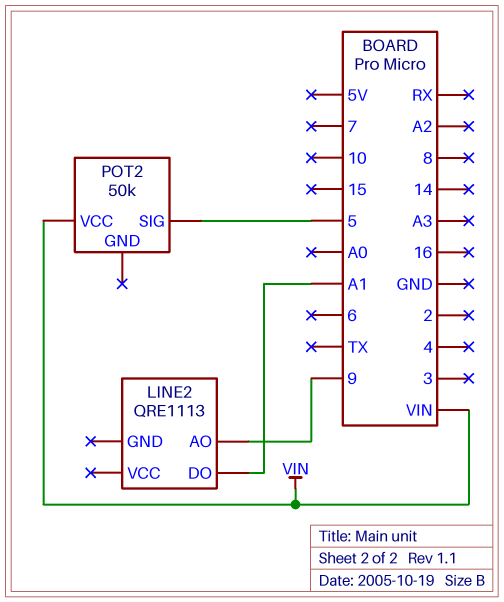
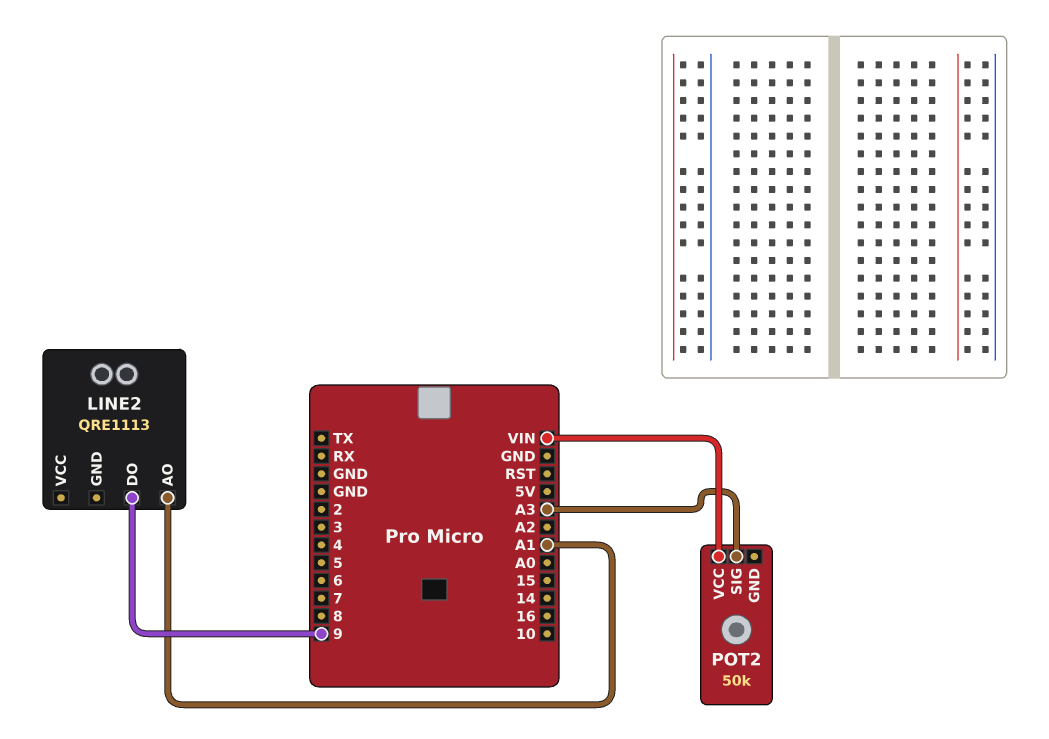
LINE2 pin AO: 9 -> A1
LINE2 pin DO: A1 -> 9
POT2 pin SIG: 5 -> A3

